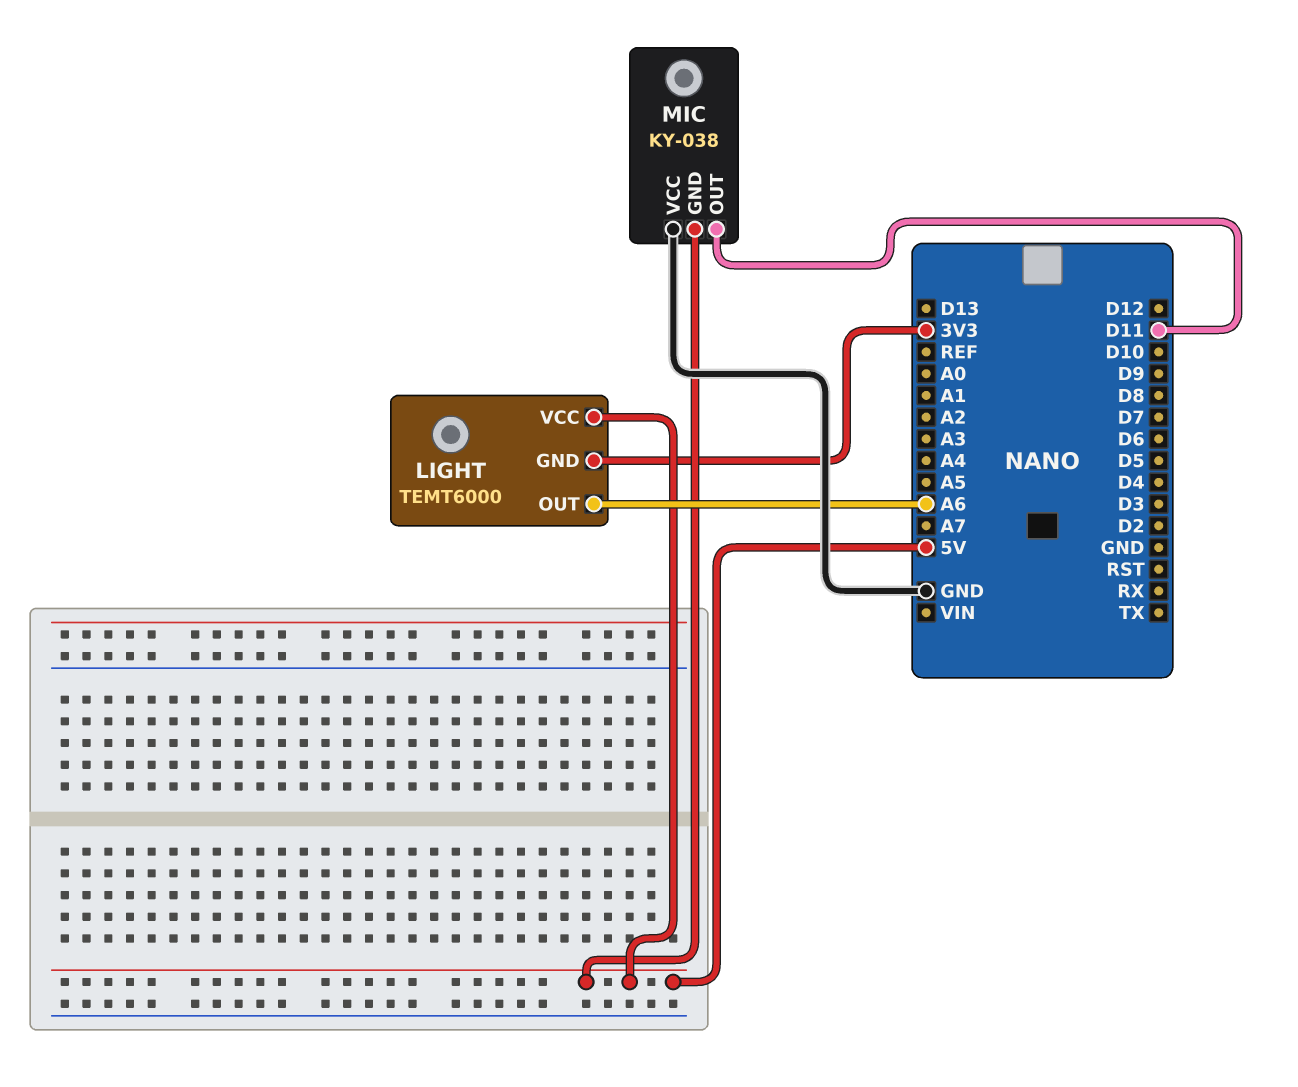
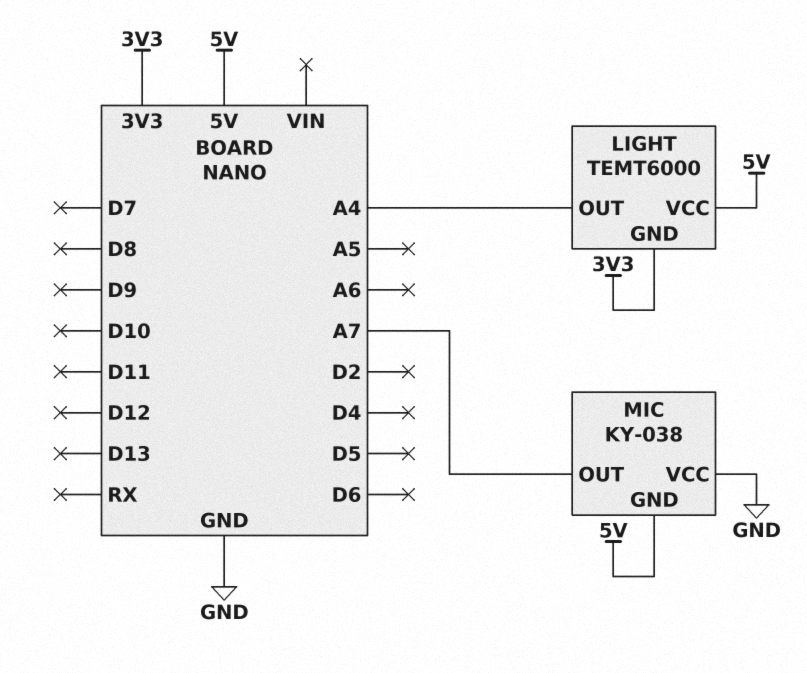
LIGHT pin OUT: A6 -> A4
MIC pin OUT: D11 -> A7

